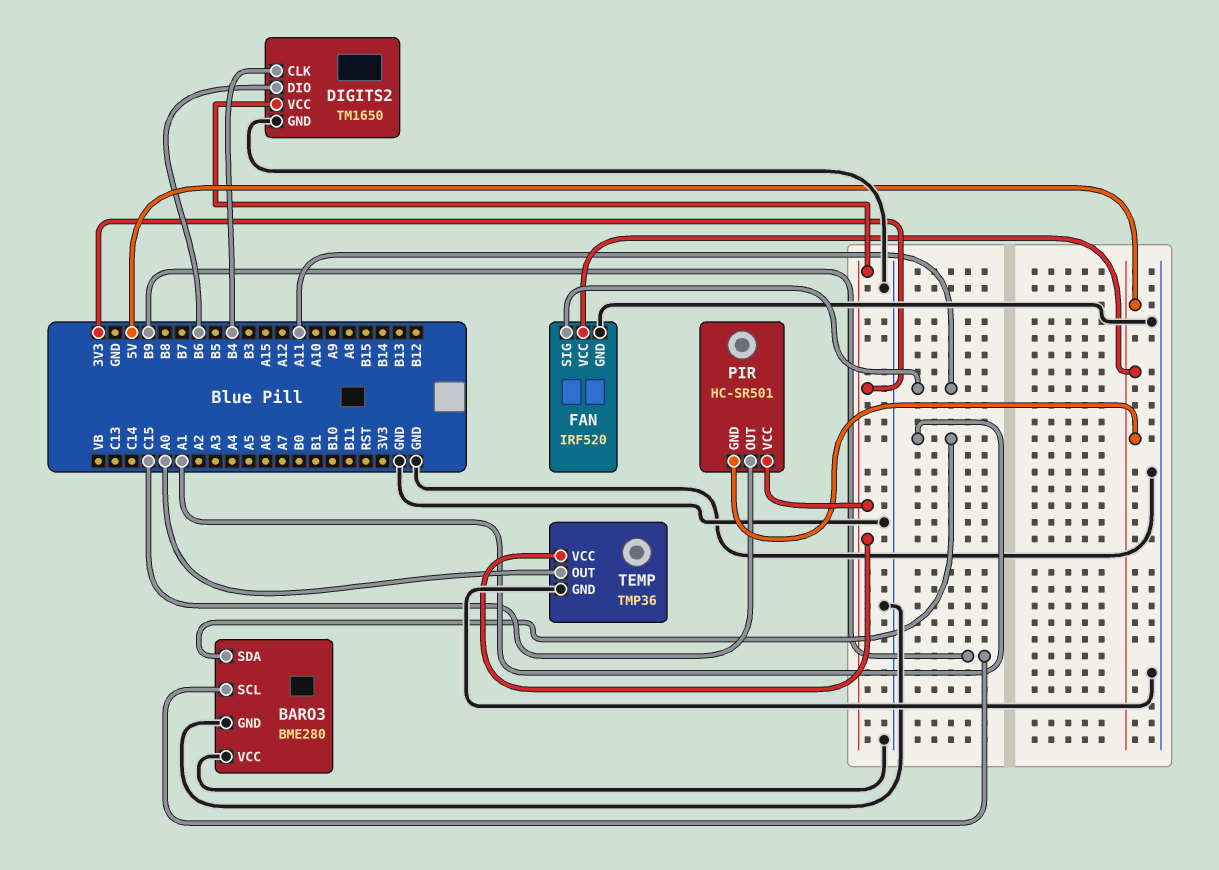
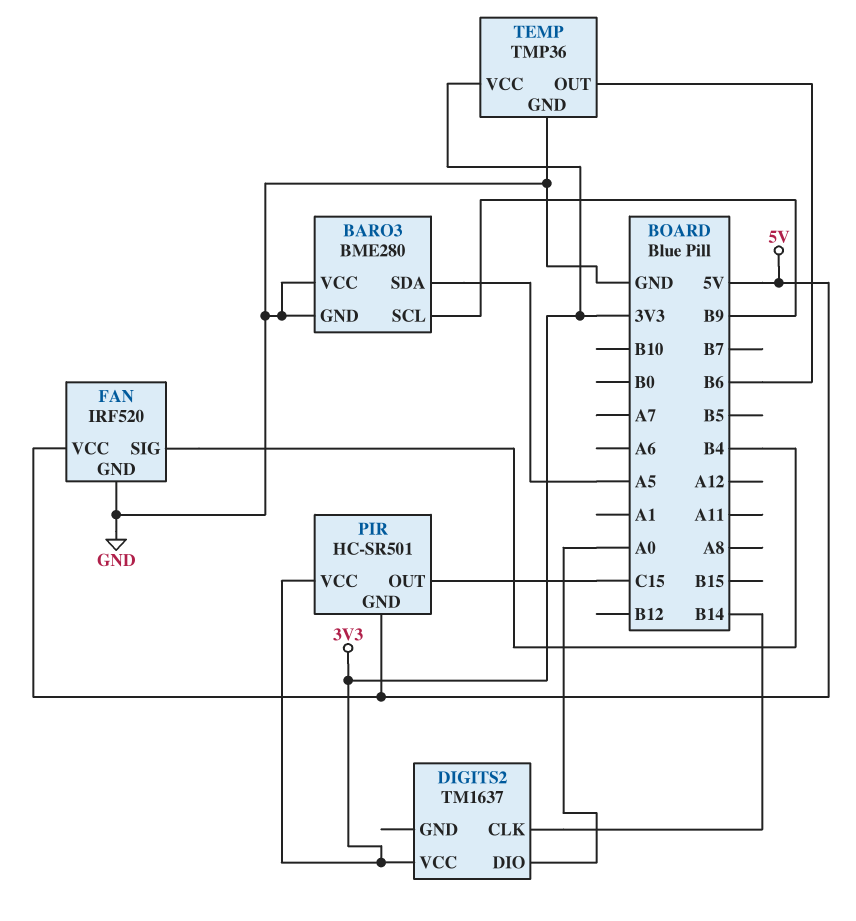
BARO3 pin SDA: A1 -> A5
DIGITS2: TM1650 -> TM1637
DIGITS2 pin CLK: B4 -> B14
DIGITS2 pin DIO: B6 -> A0
DIGITS2 pin GND: GND -> none
FAN pin SIG: A11 -> B4
TEMP pin OUT: A0 -> B6

